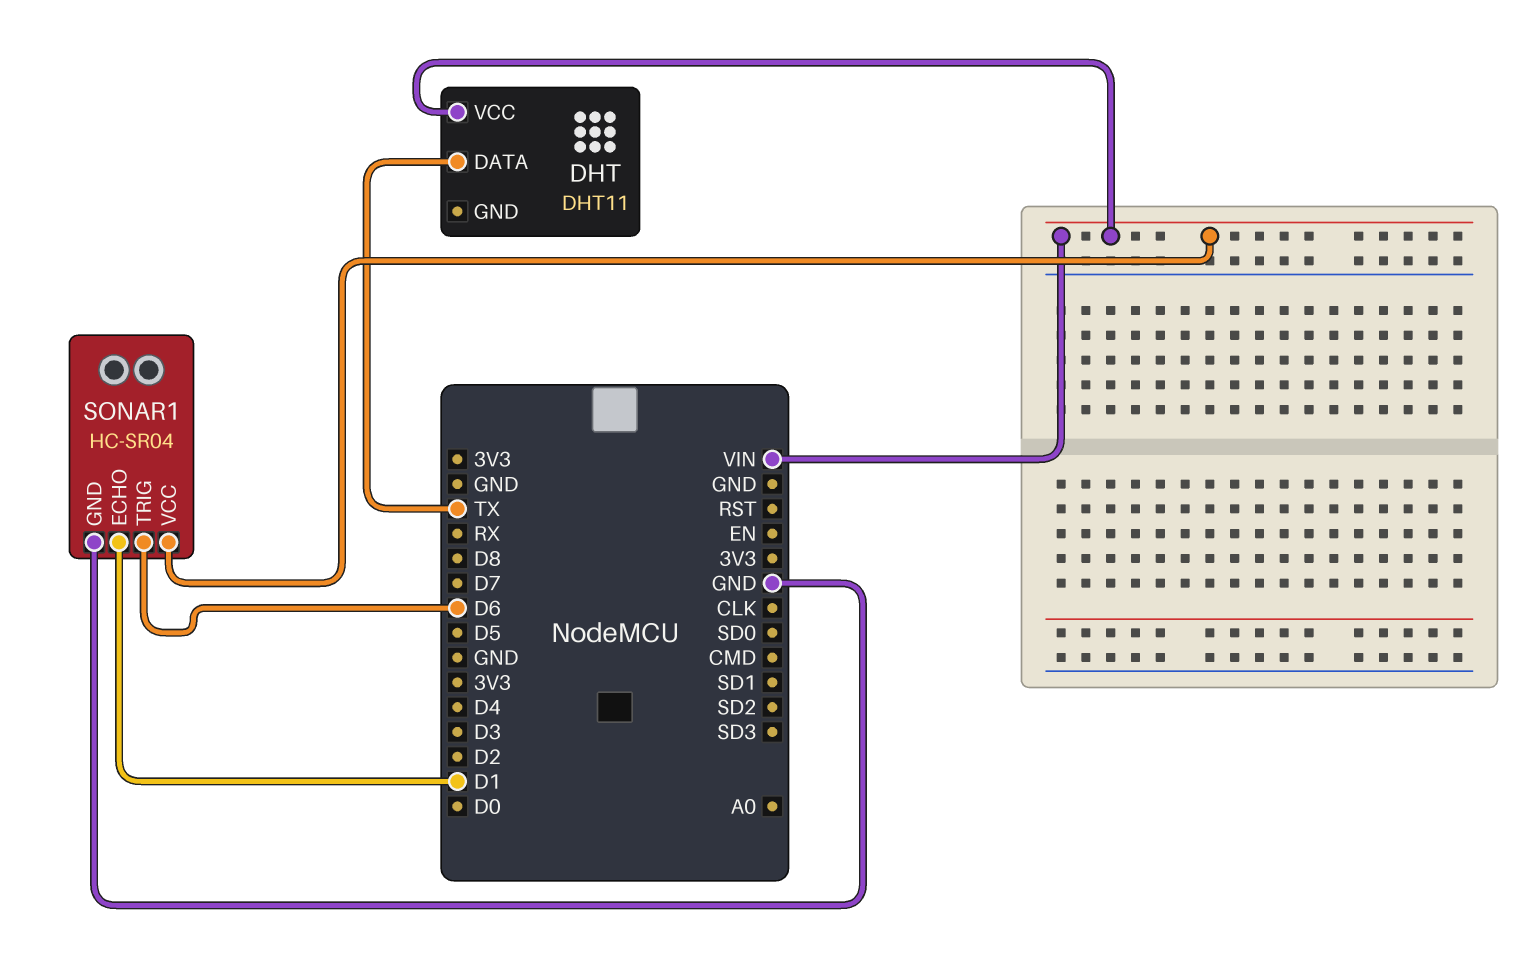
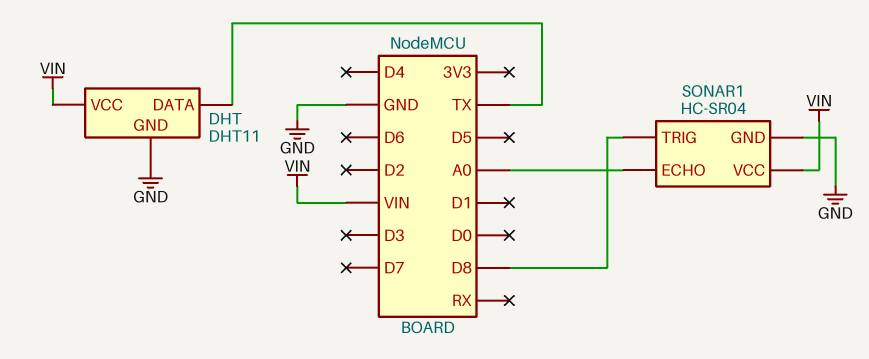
DHT pin GND: none -> GND
SONAR1 pin ECHO: D1 -> A0
SONAR1 pin TRIG: D6 -> D8

